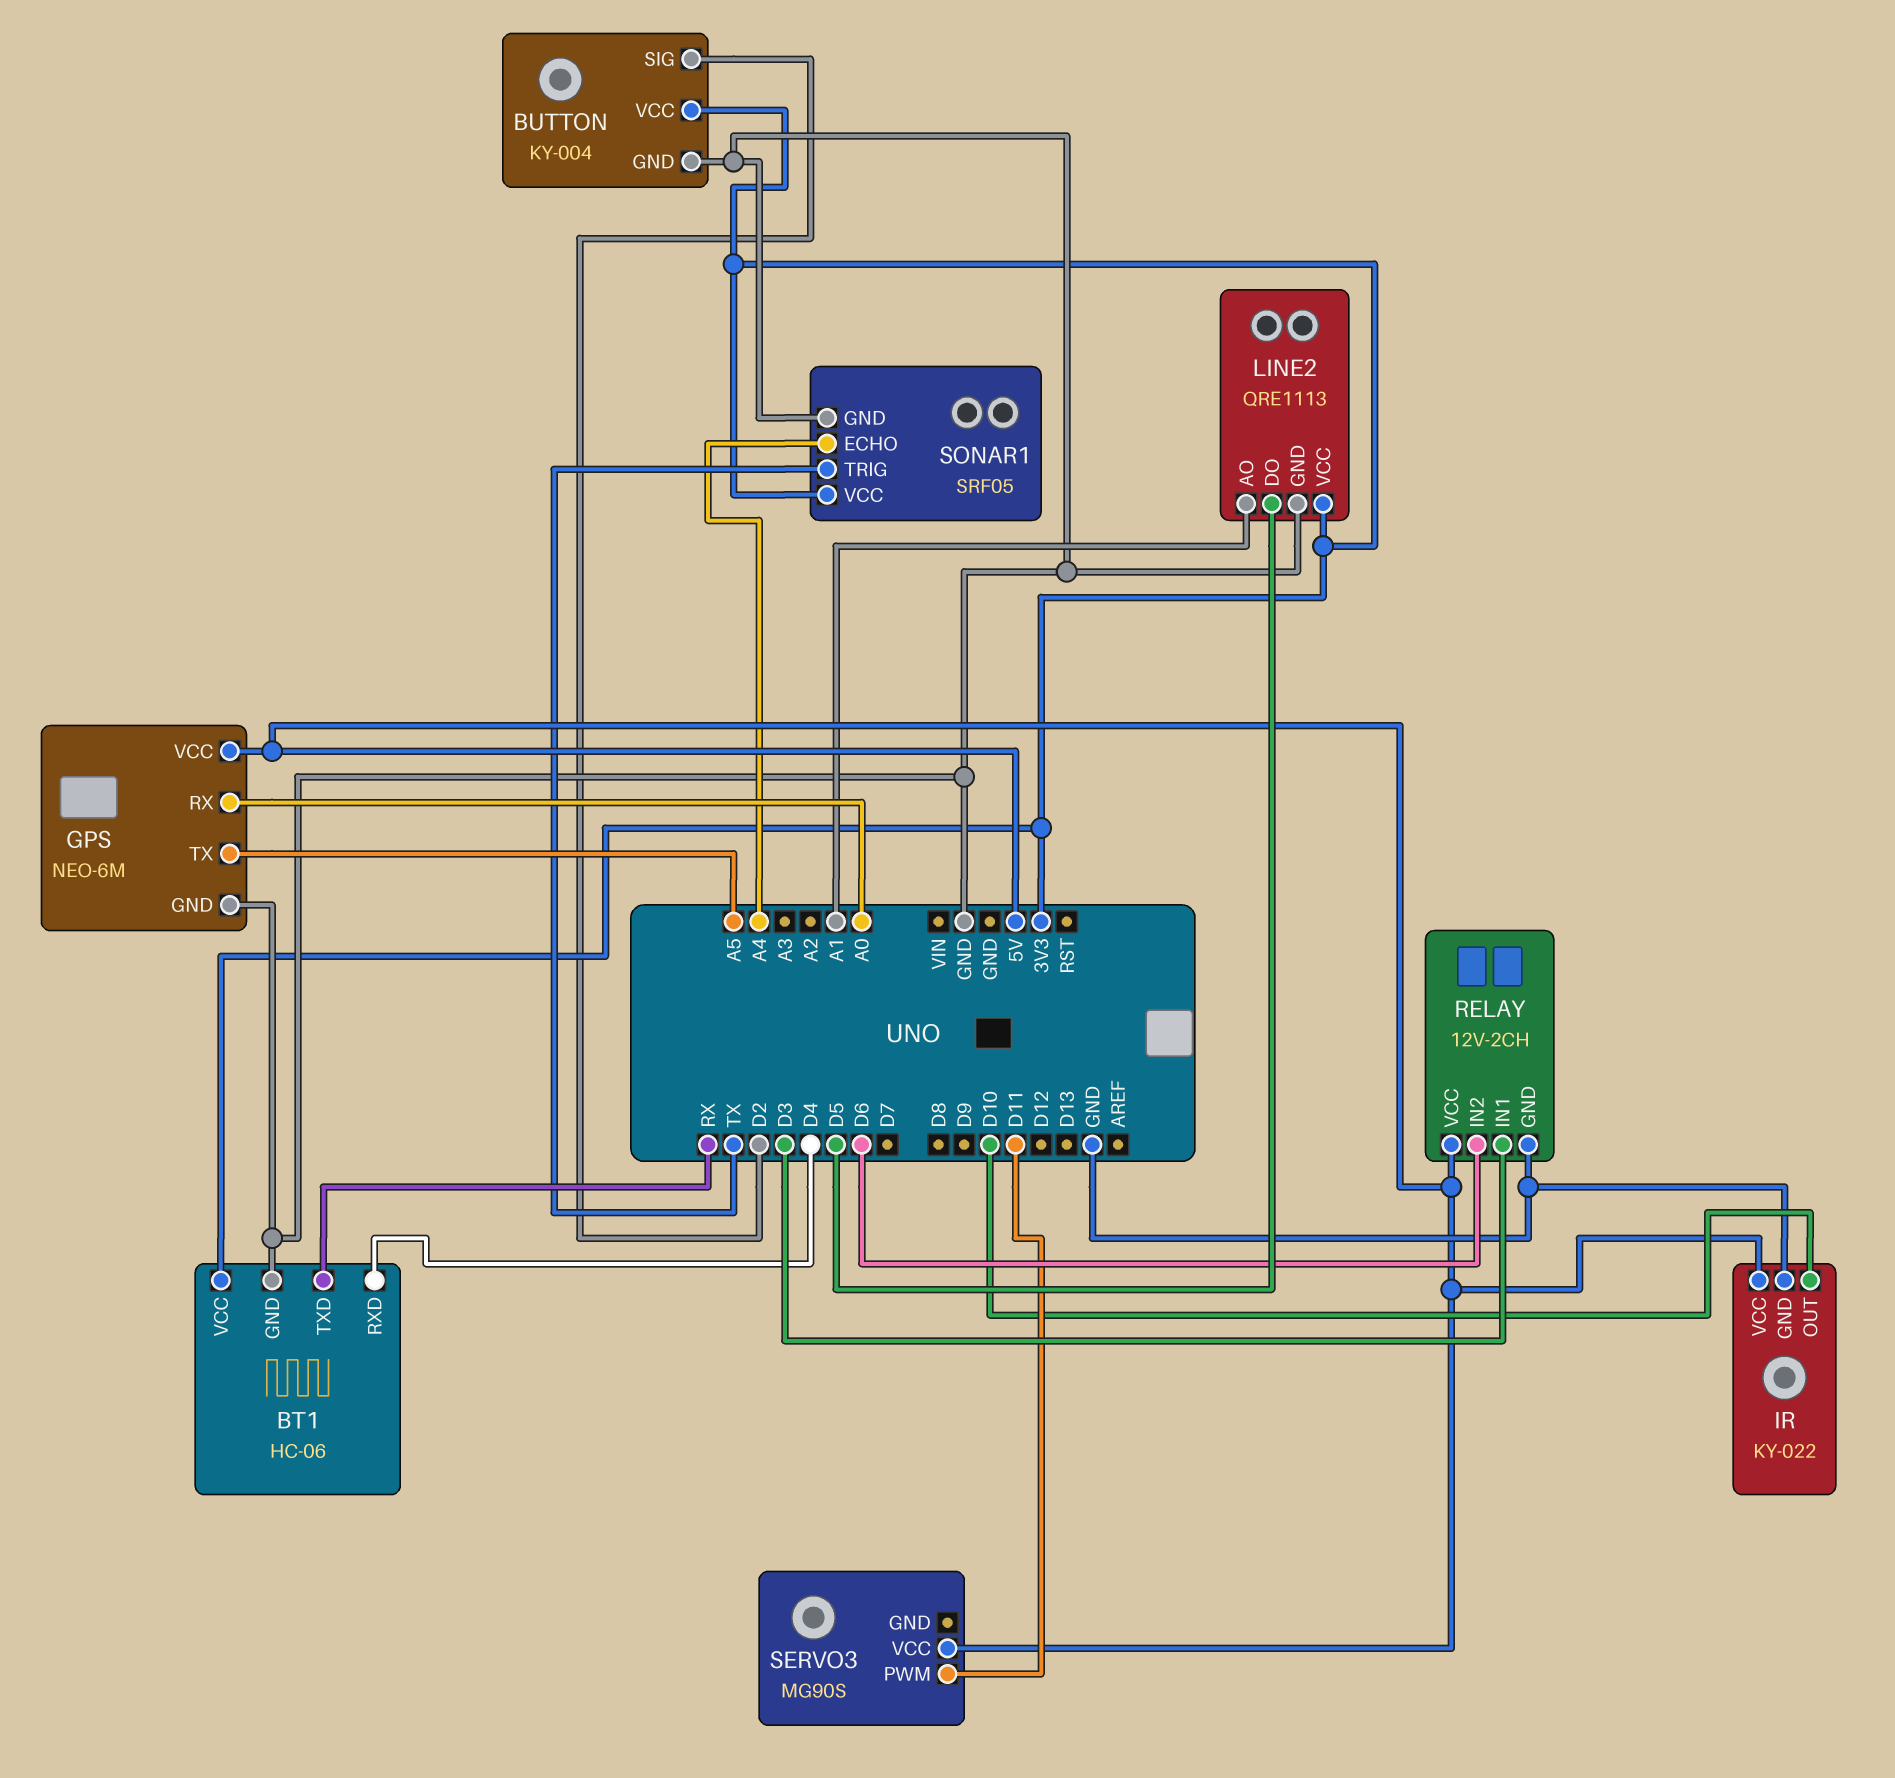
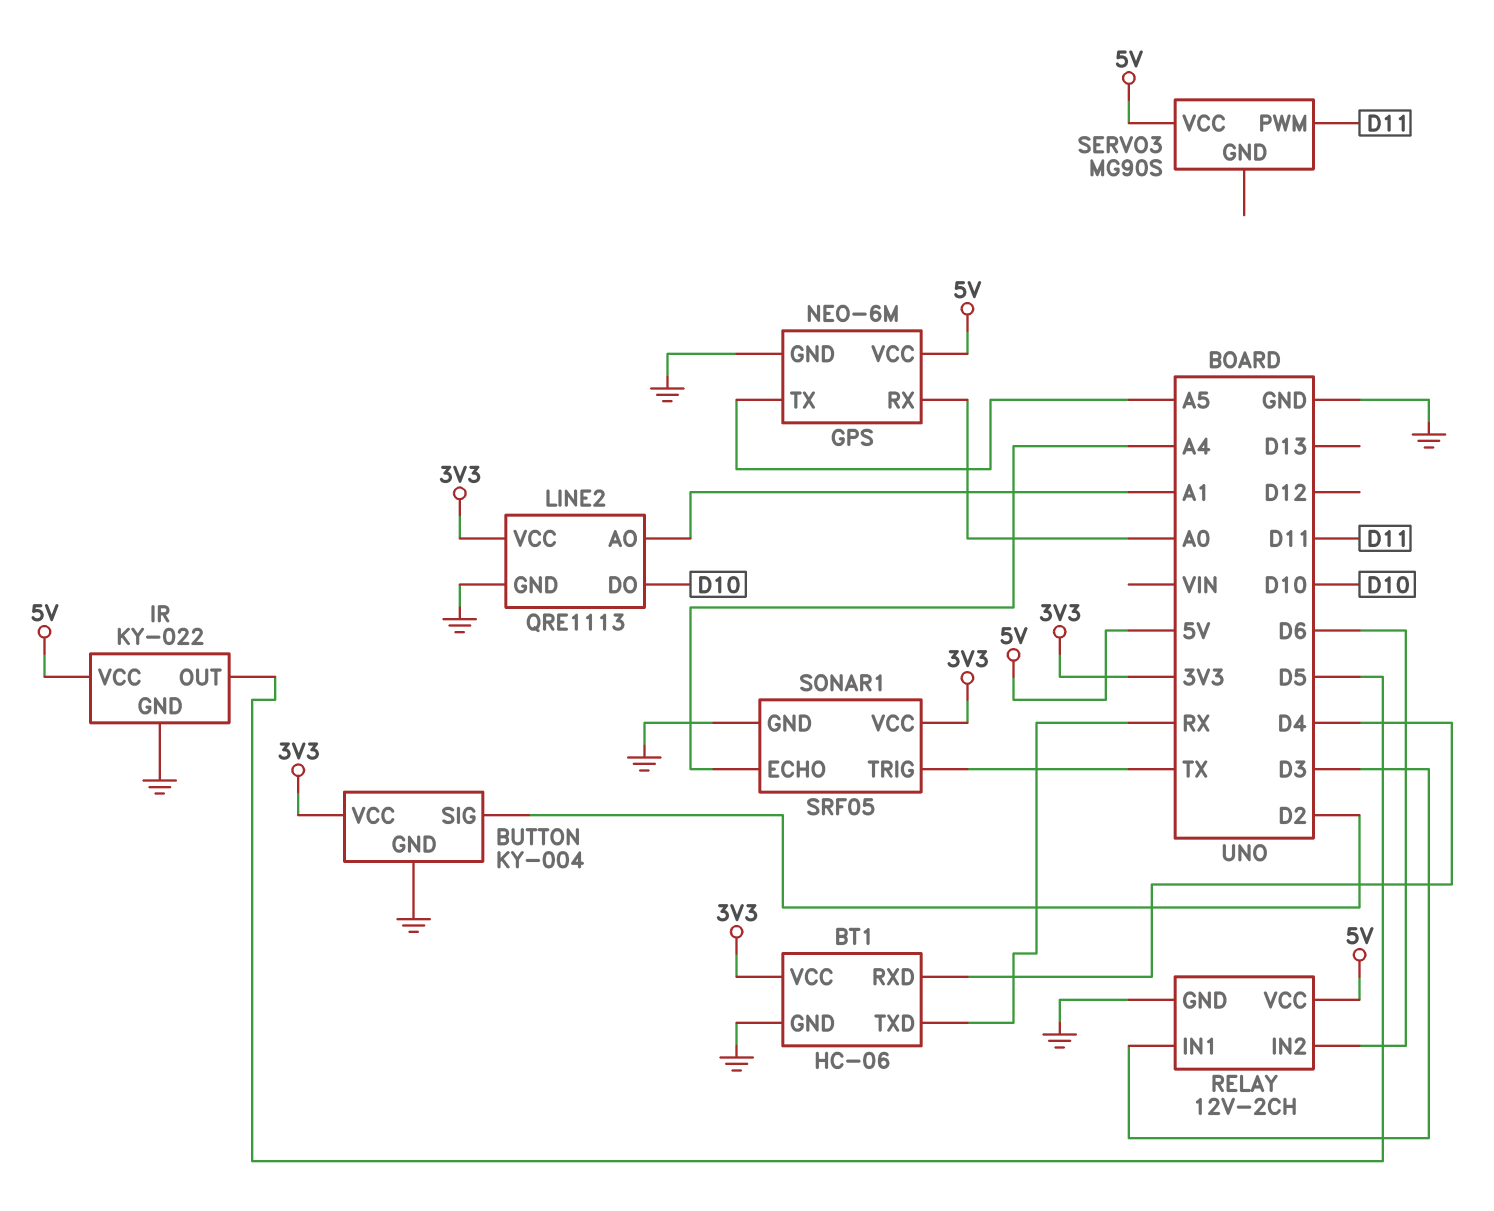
IR pin OUT: D10 -> D5
LINE2 pin DO: D5 -> D10

